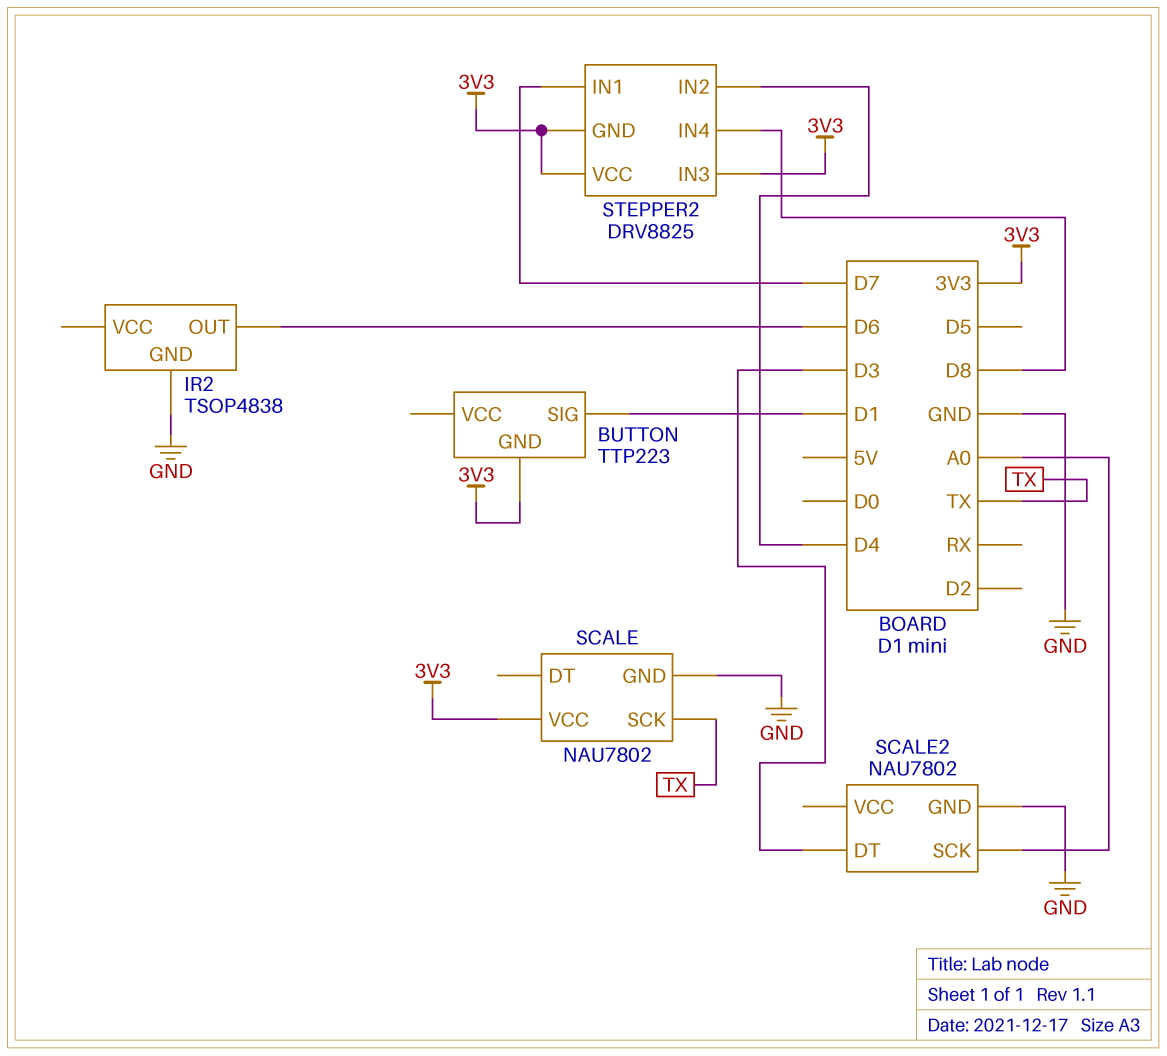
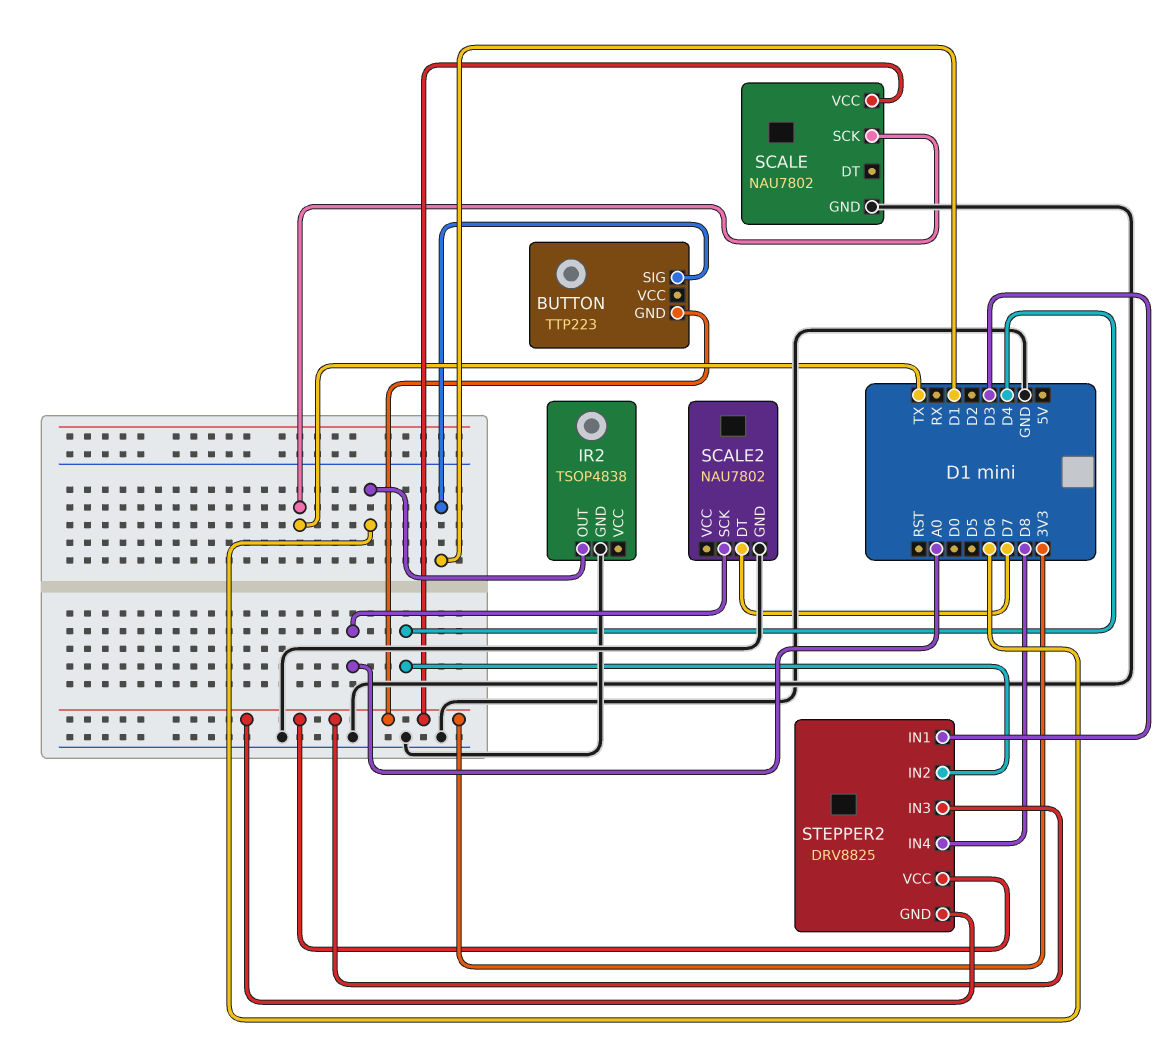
SCALE2 pin DT: D3 -> D7
STEPPER2 pin IN1: D7 -> D3

